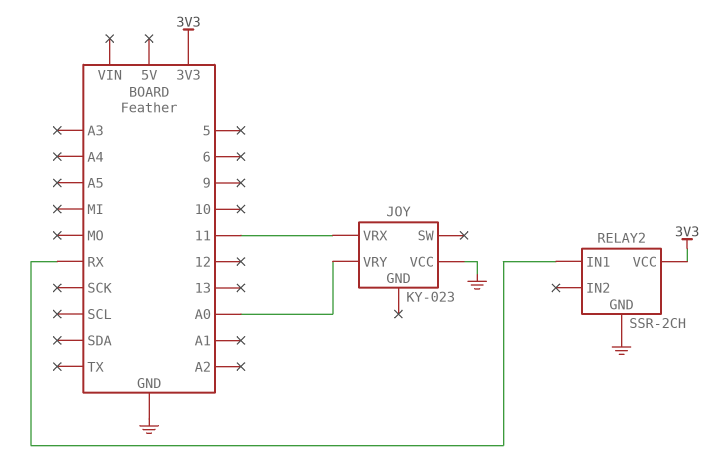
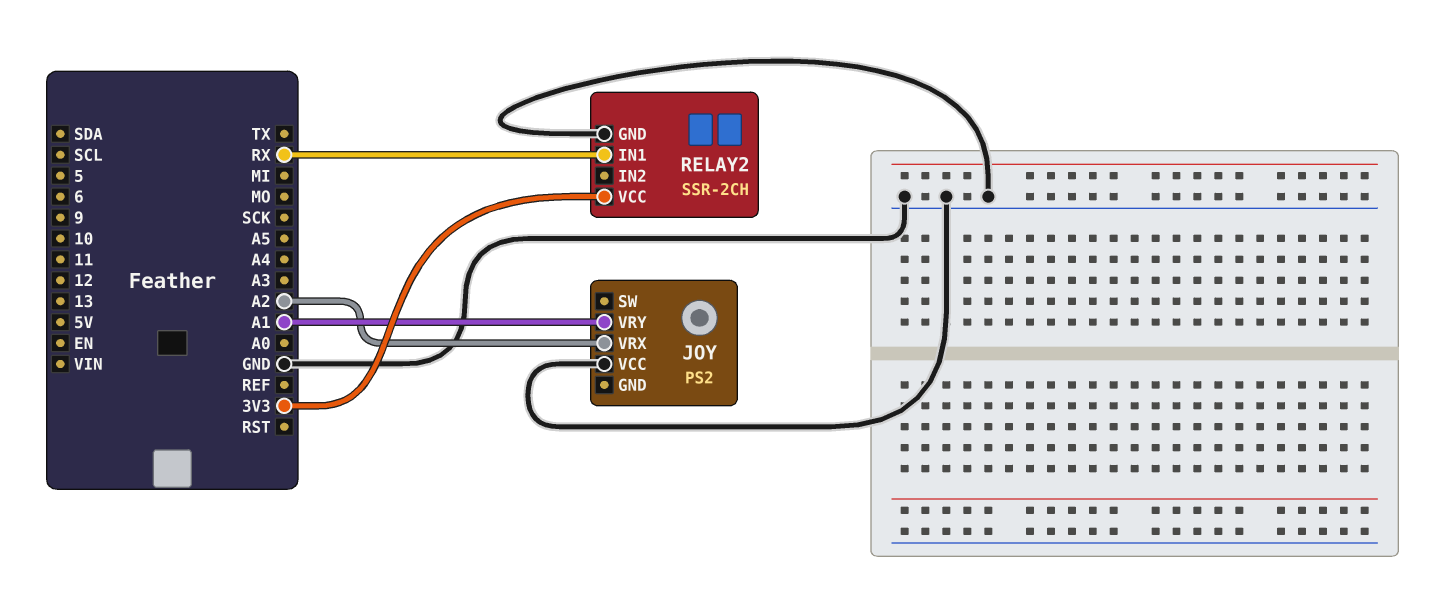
JOY: KY-023 -> PS2
JOY pin VRX: 11 -> A2
JOY pin VRY: A0 -> A1

